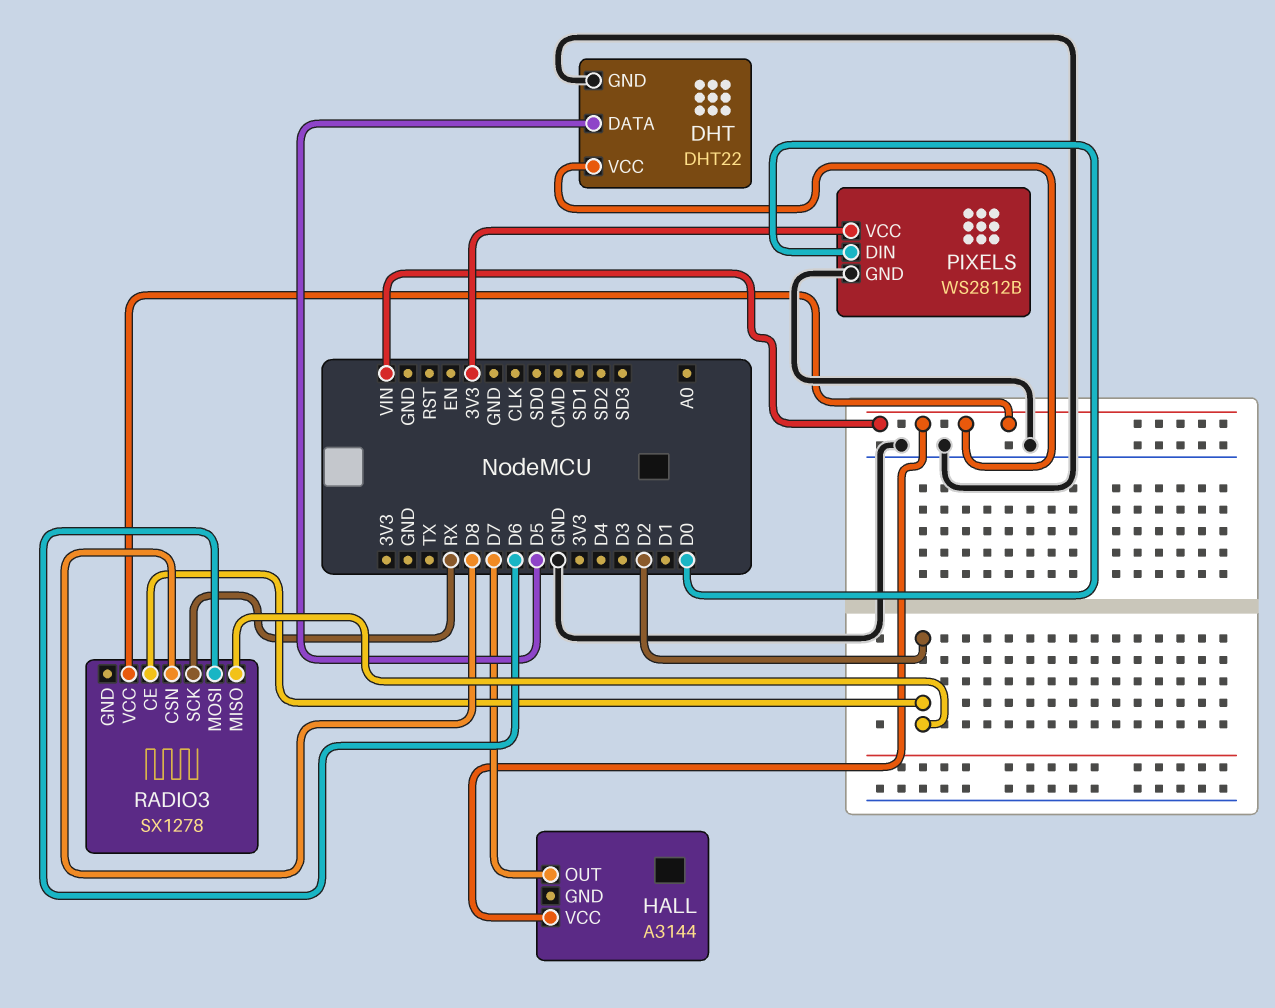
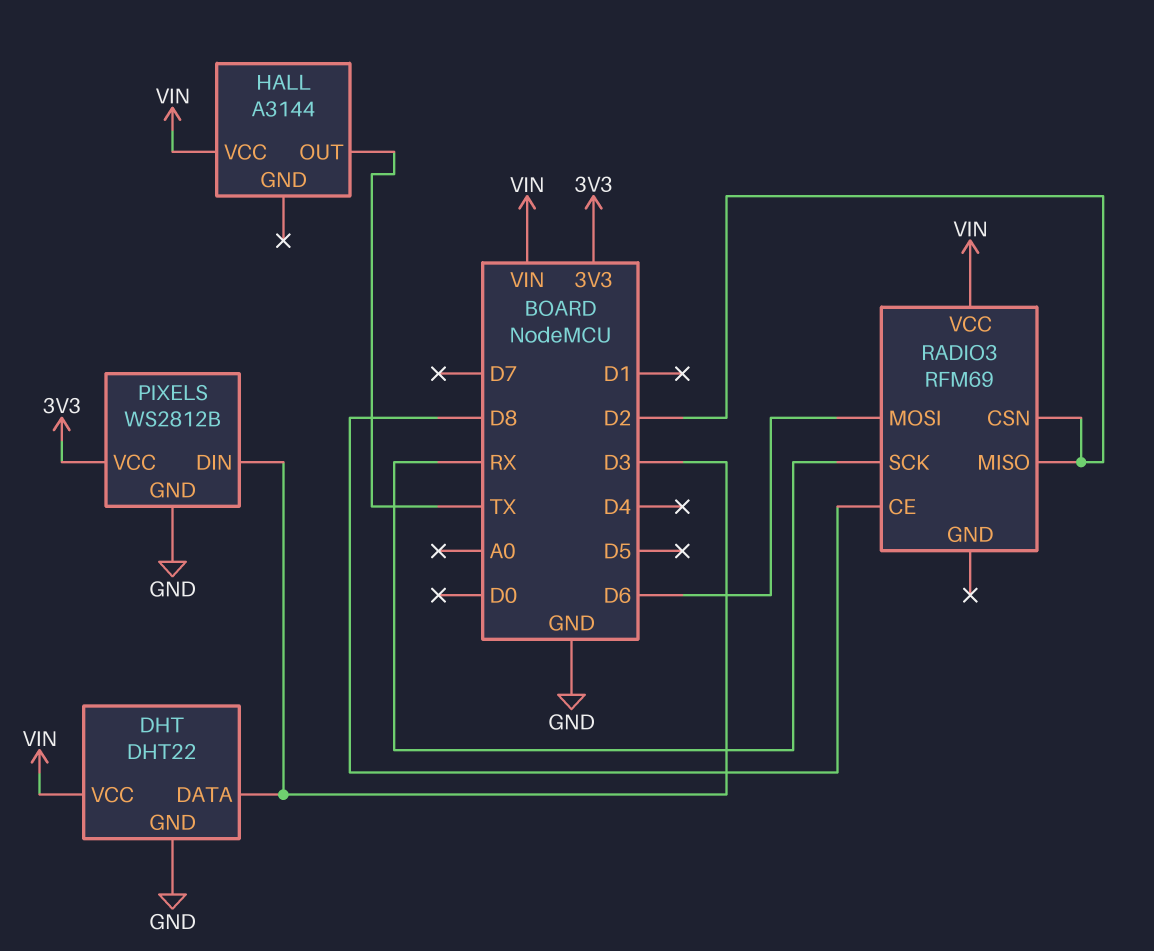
DHT pin DATA: D5 -> D3
HALL pin OUT: D7 -> TX
PIXELS pin DIN: D0 -> D3
RADIO3: SX1278 -> RFM69
RADIO3 pin CE: D2 -> D8
RADIO3 pin CSN: D8 -> D2

